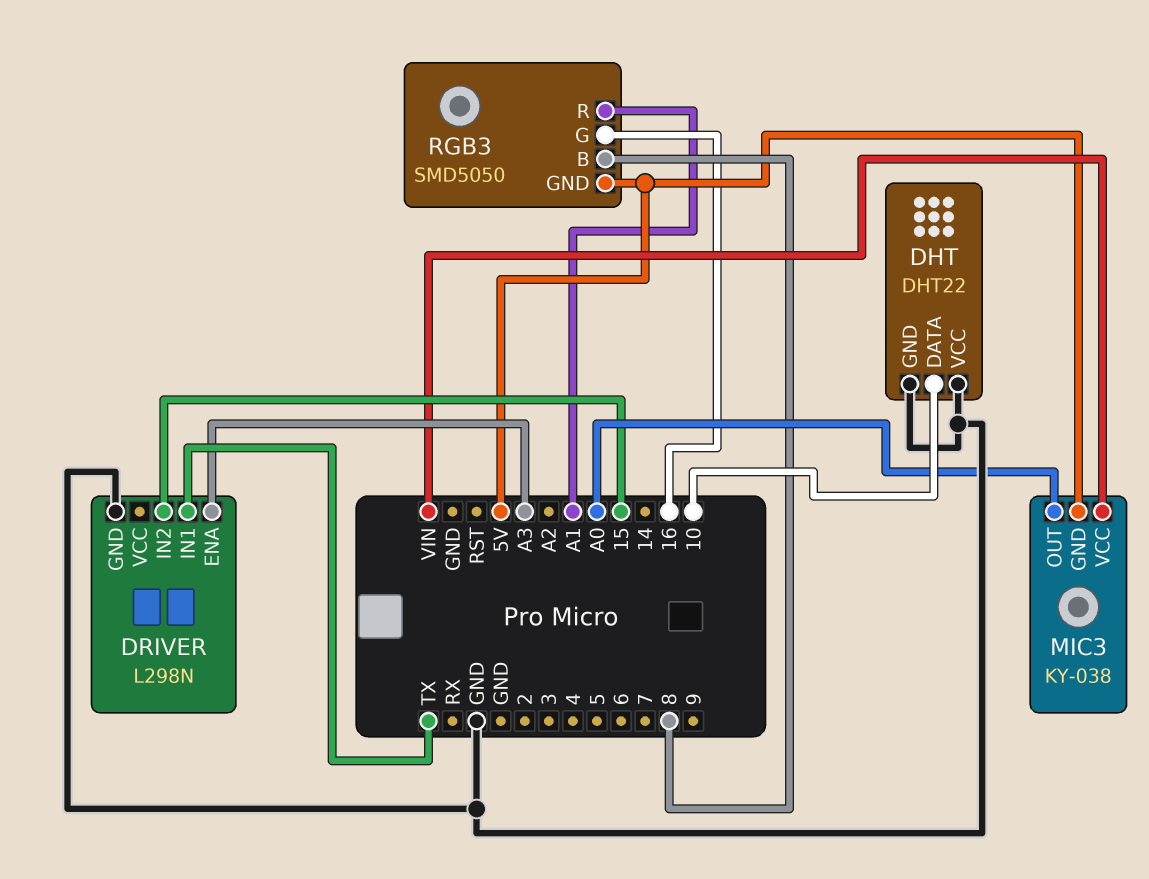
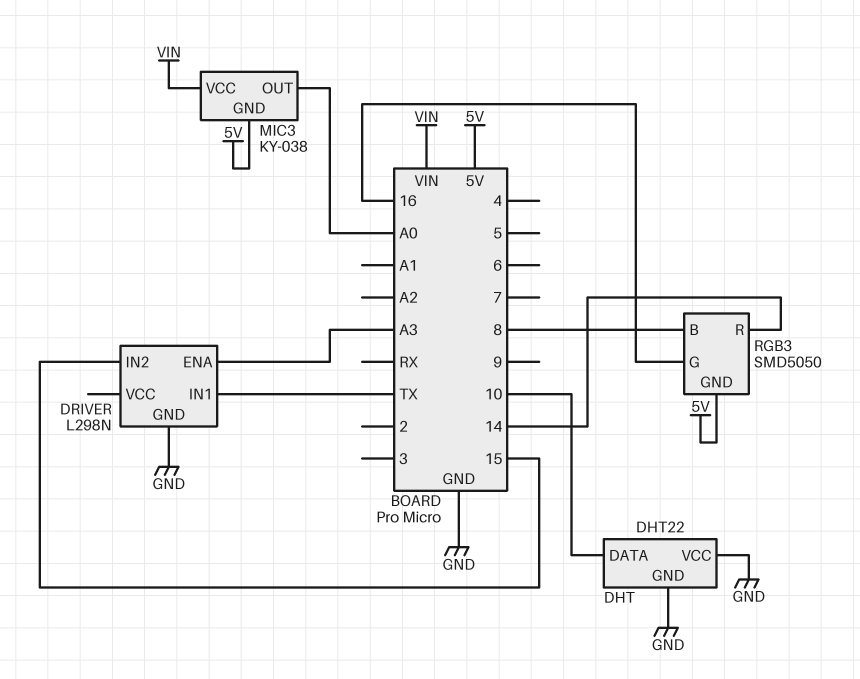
RGB3 pin R: A1 -> 14

